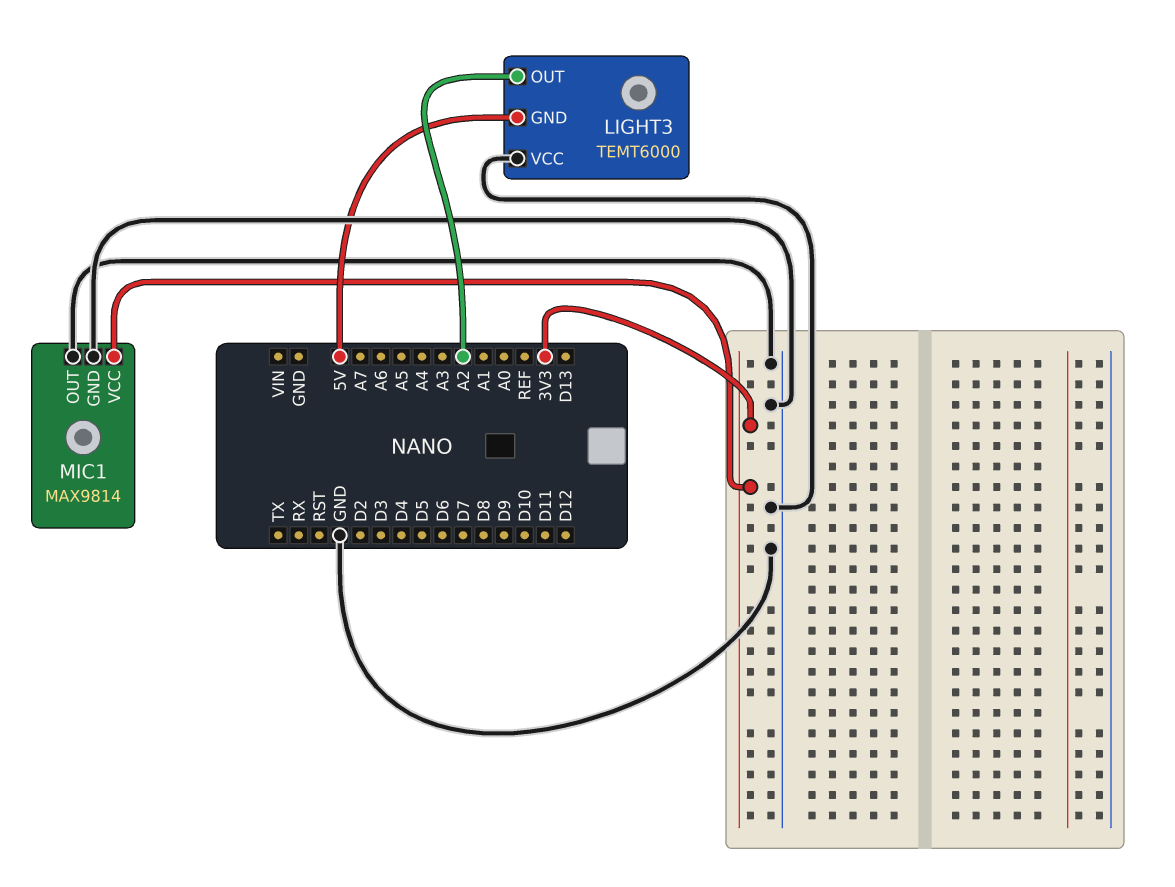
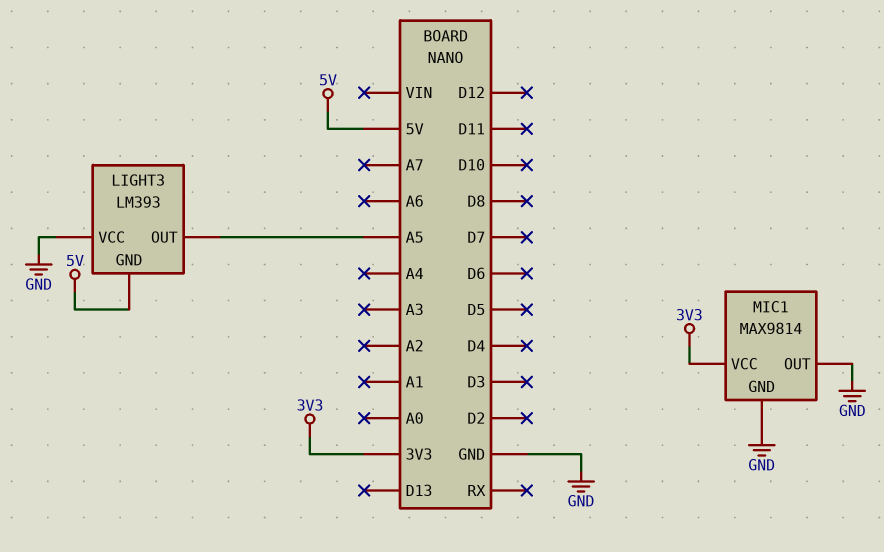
LIGHT3: TEMT6000 -> LM393
LIGHT3 pin OUT: A2 -> A5

